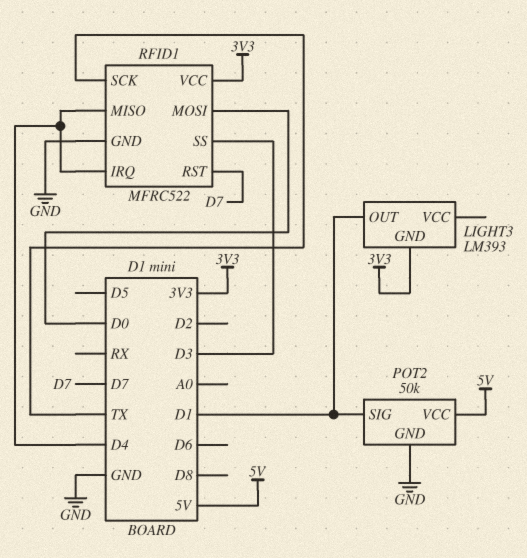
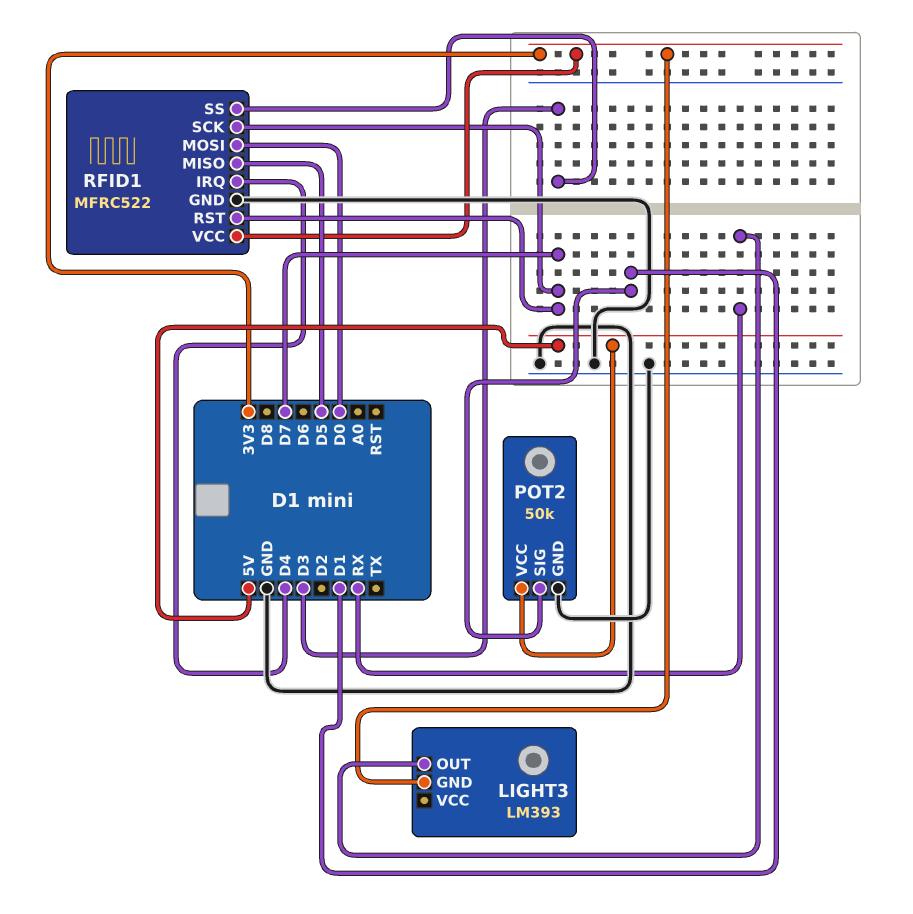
LIGHT3 pin OUT: D1 -> RX
RFID1 pin MISO: D4 -> D5
RFID1 pin SCK: TX -> D7

